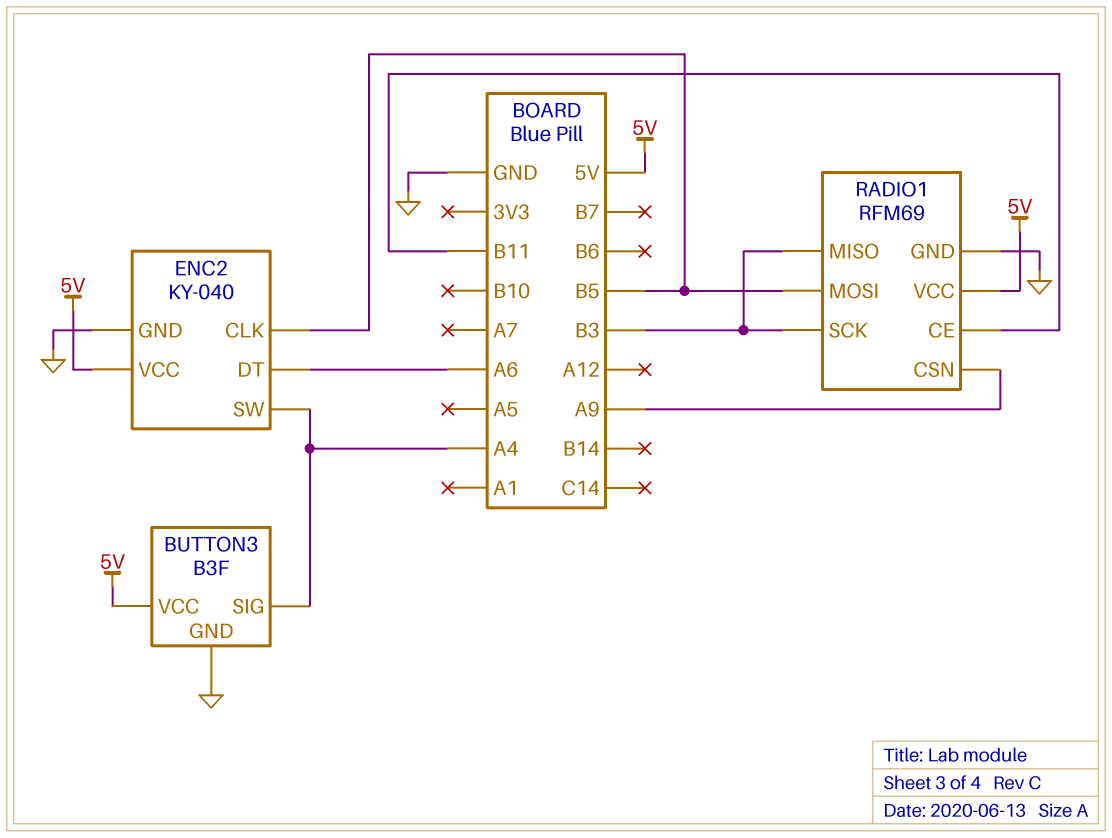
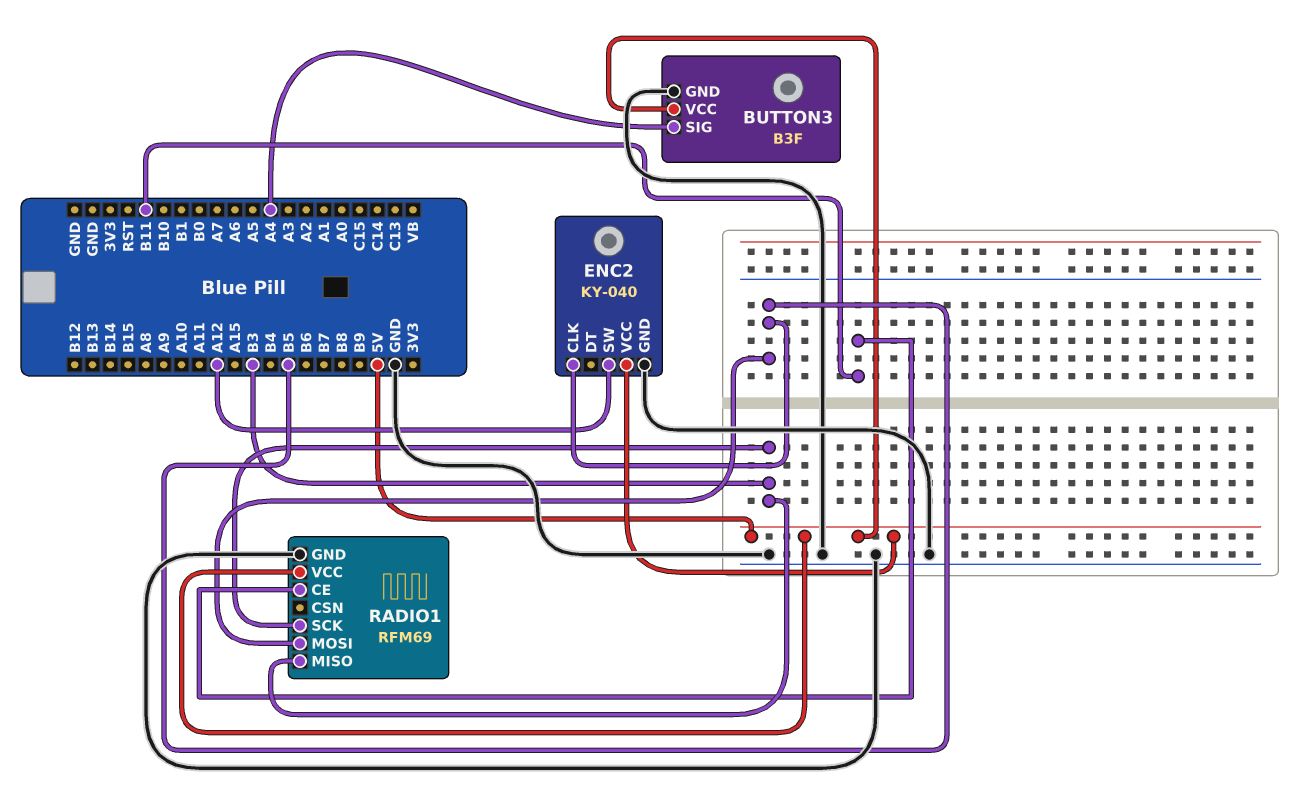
ENC2 pin DT: A6 -> none
ENC2 pin SW: A4 -> A12
RADIO1 pin CSN: A9 -> none

